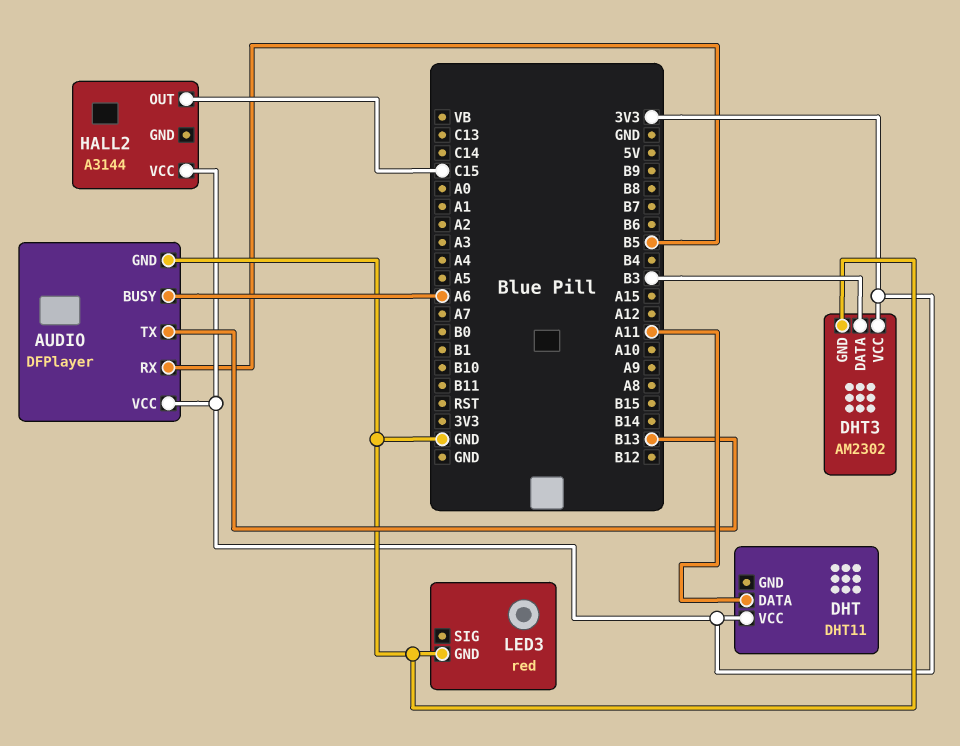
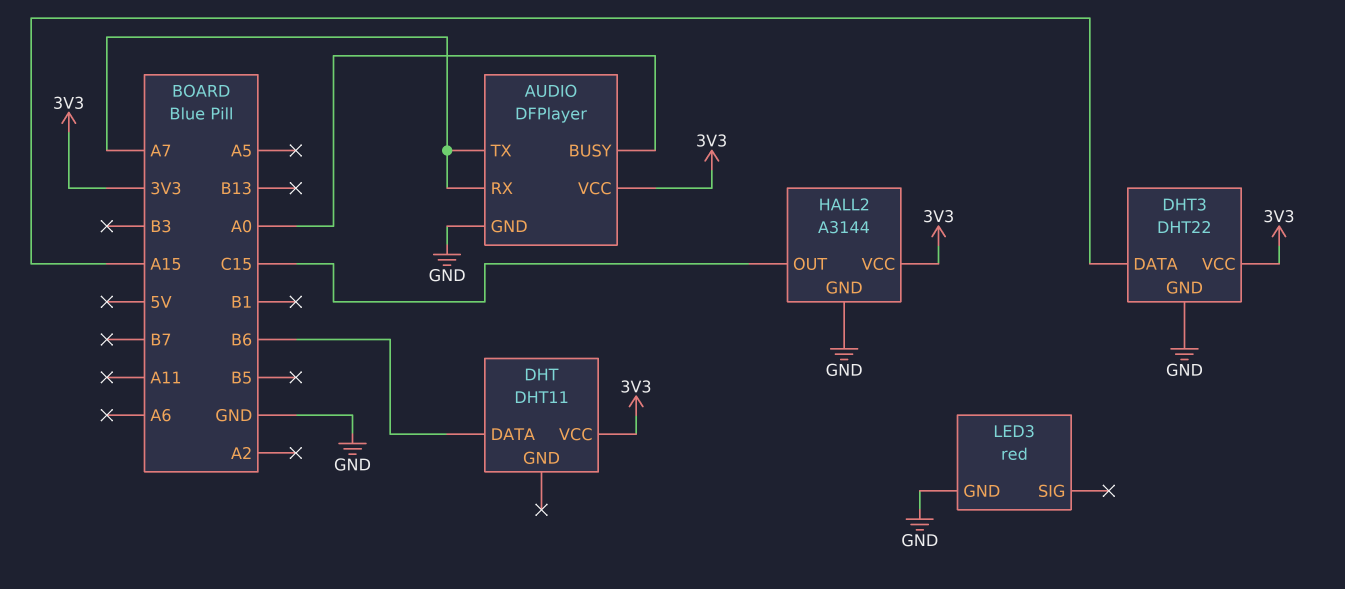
AUDIO pin BUSY: A6 -> A0
AUDIO pin RX: B5 -> A7
AUDIO pin TX: B13 -> A7
DHT pin DATA: A11 -> B6
DHT3: AM2302 -> DHT22
DHT3 pin DATA: B3 -> A15
HALL2 pin GND: none -> GND

